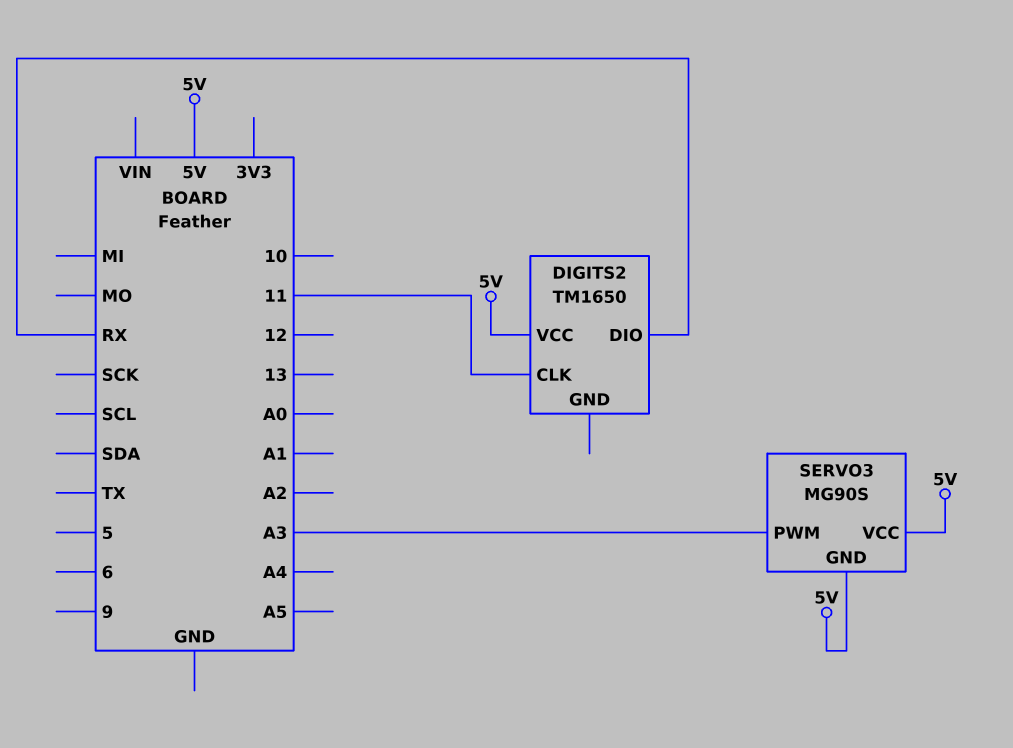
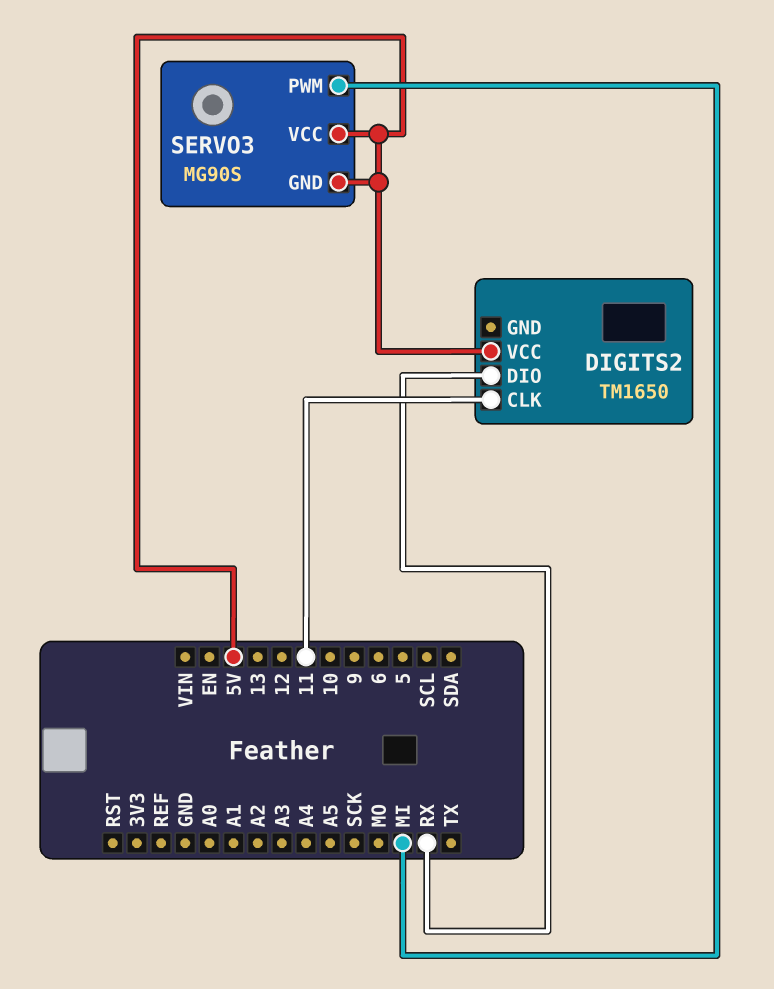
SERVO3 pin PWM: A3 -> MI

